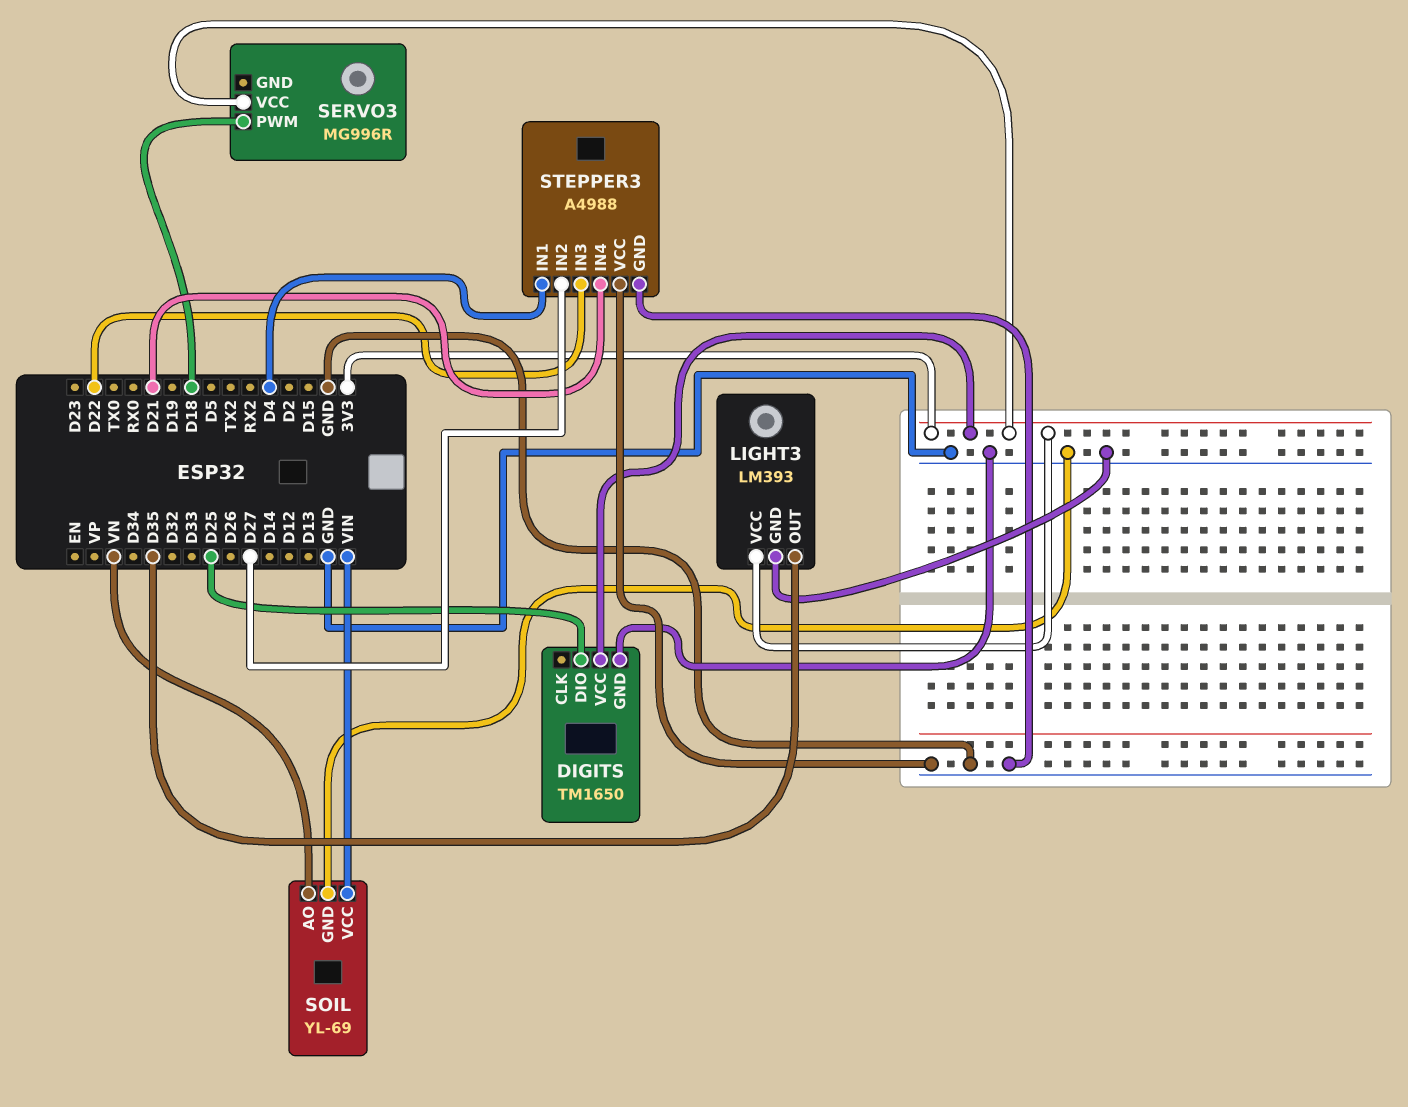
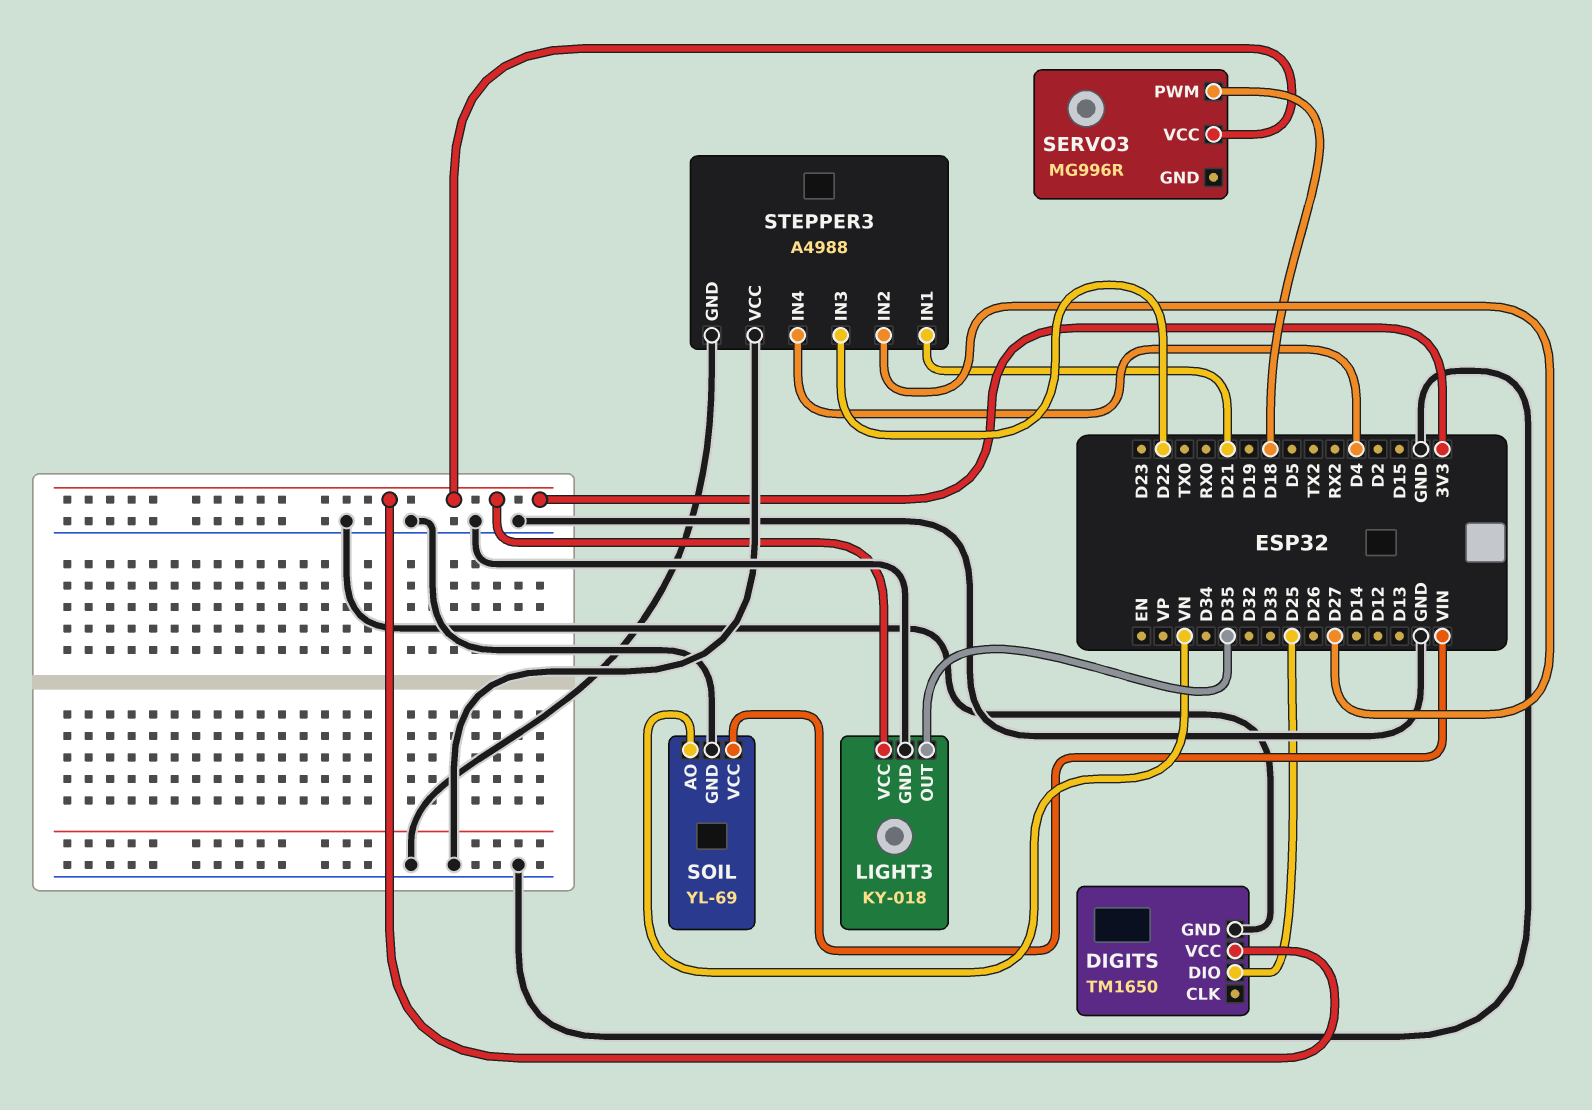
LIGHT3: LM393 -> KY-018
STEPPER3 pin IN1: D4 -> D21
STEPPER3 pin IN4: D21 -> D4

